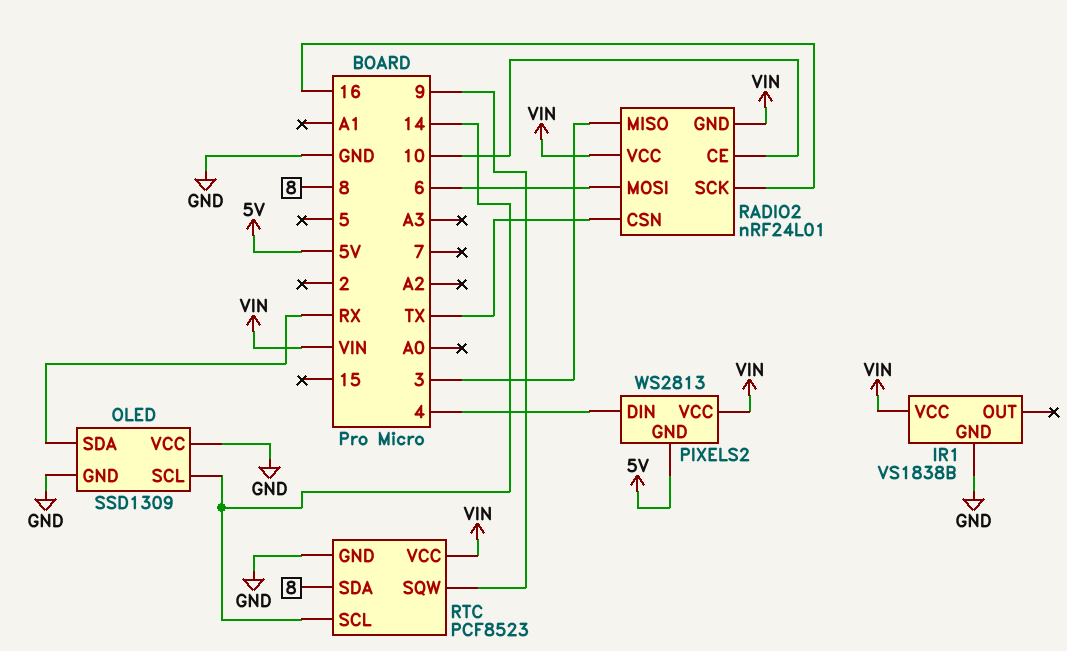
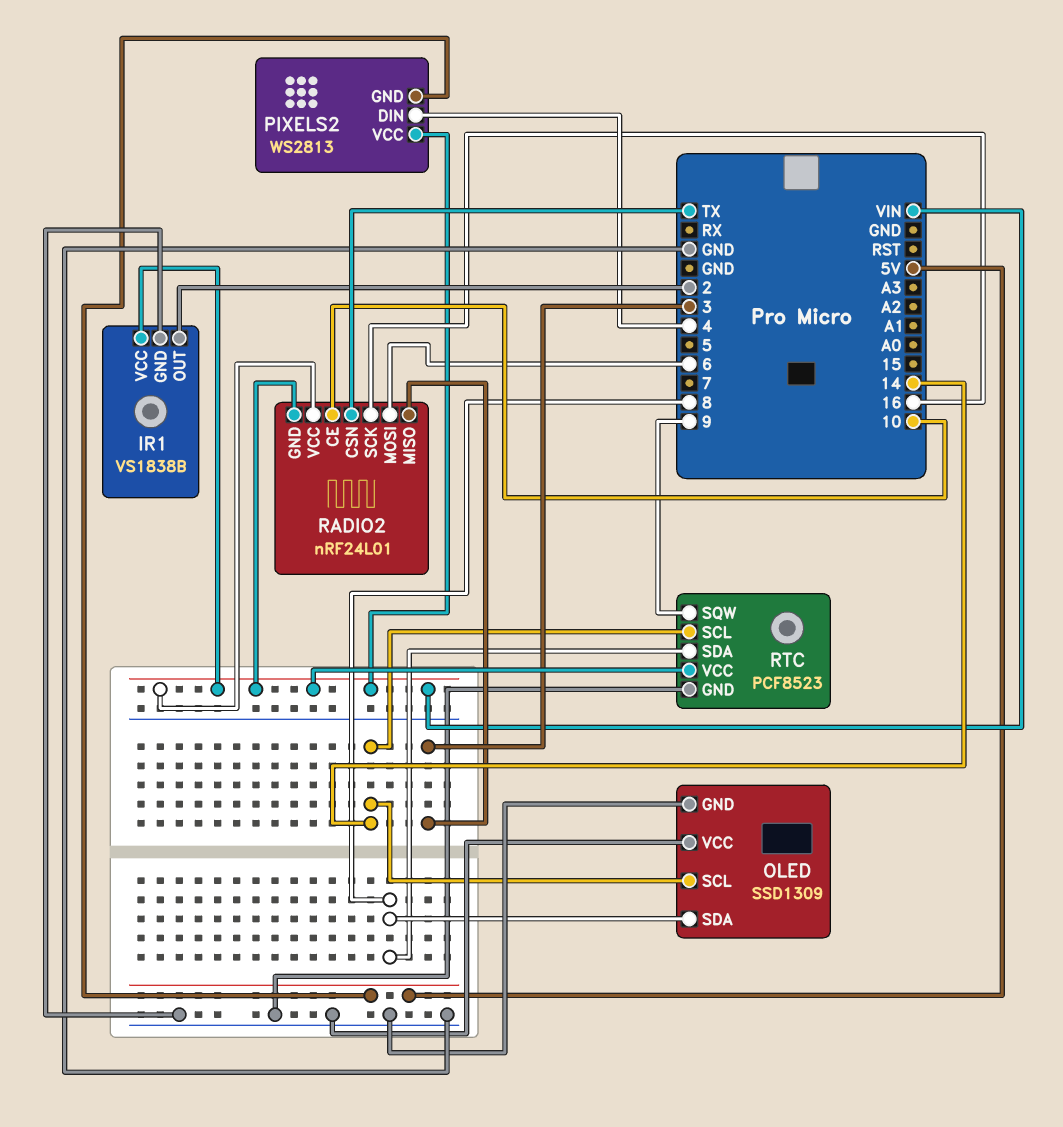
IR1 pin OUT: none -> 2
OLED pin SDA: RX -> 8

